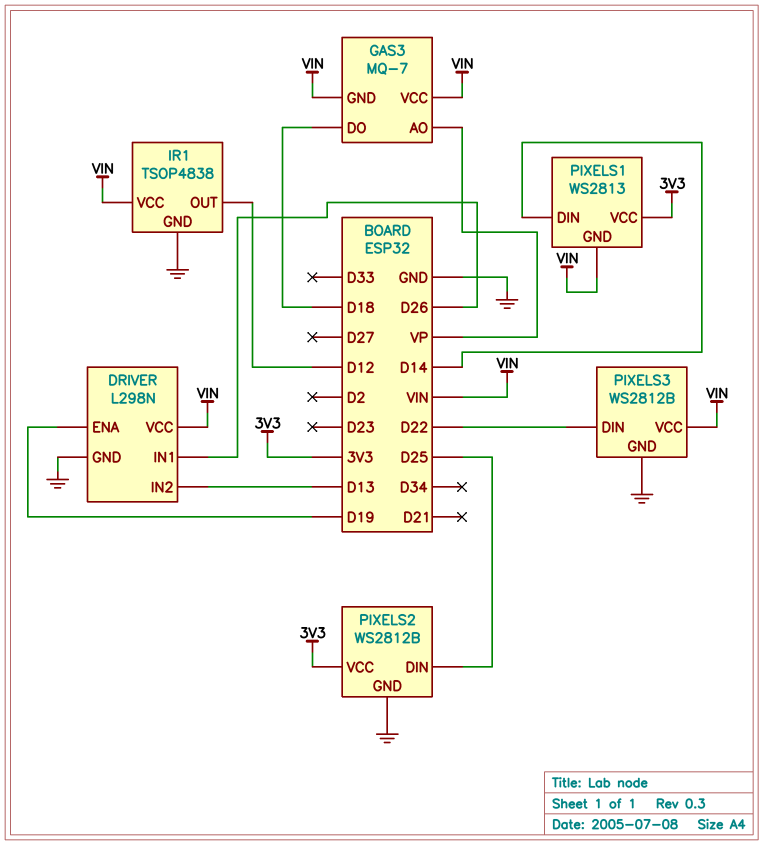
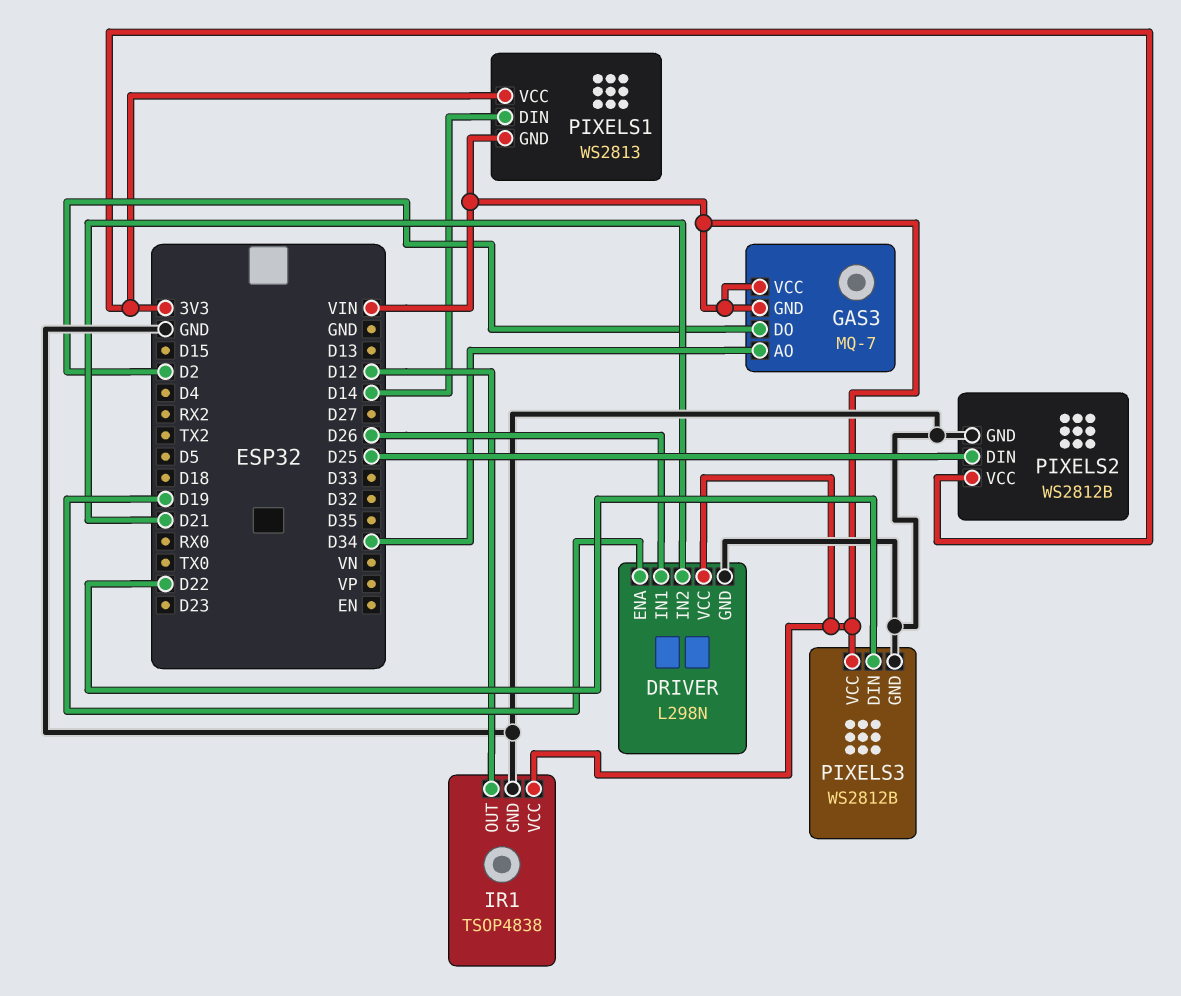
DRIVER pin IN2: D13 -> D21
GAS3 pin AO: VP -> D34
GAS3 pin DO: D18 -> D2

